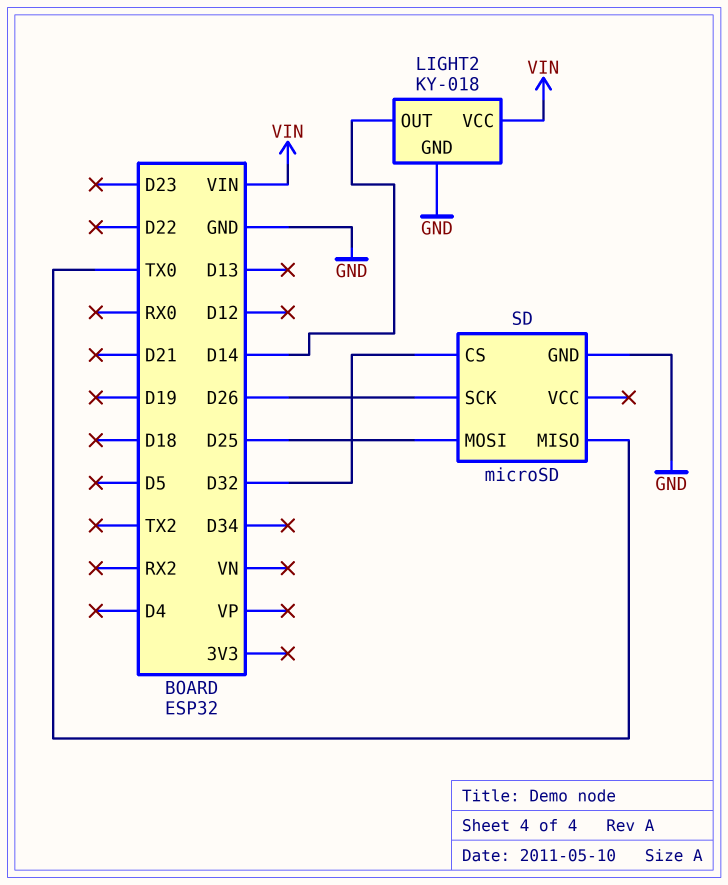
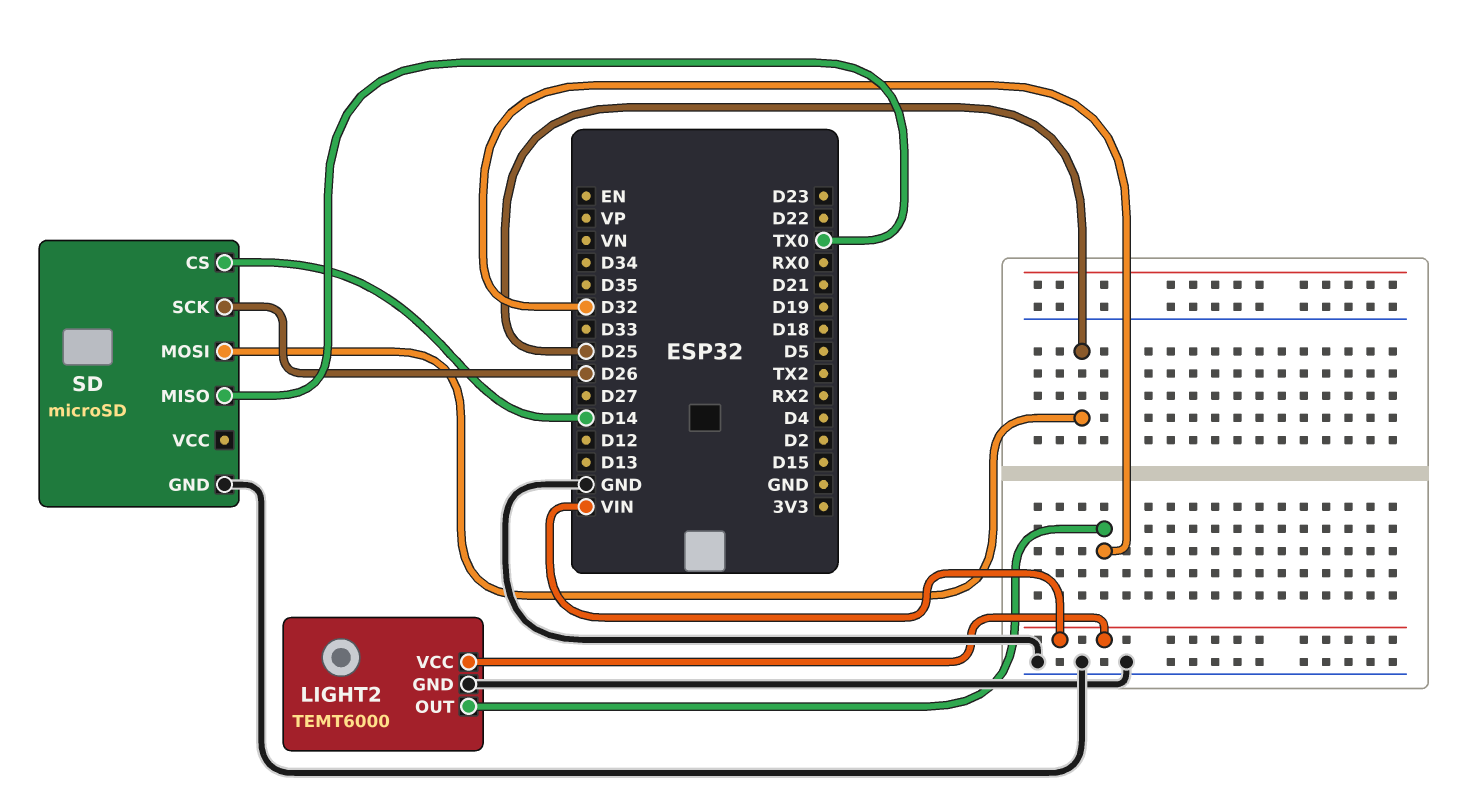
LIGHT2: KY-018 -> TEMT6000
LIGHT2 pin OUT: D14 -> D32
SD pin CS: D32 -> D14

